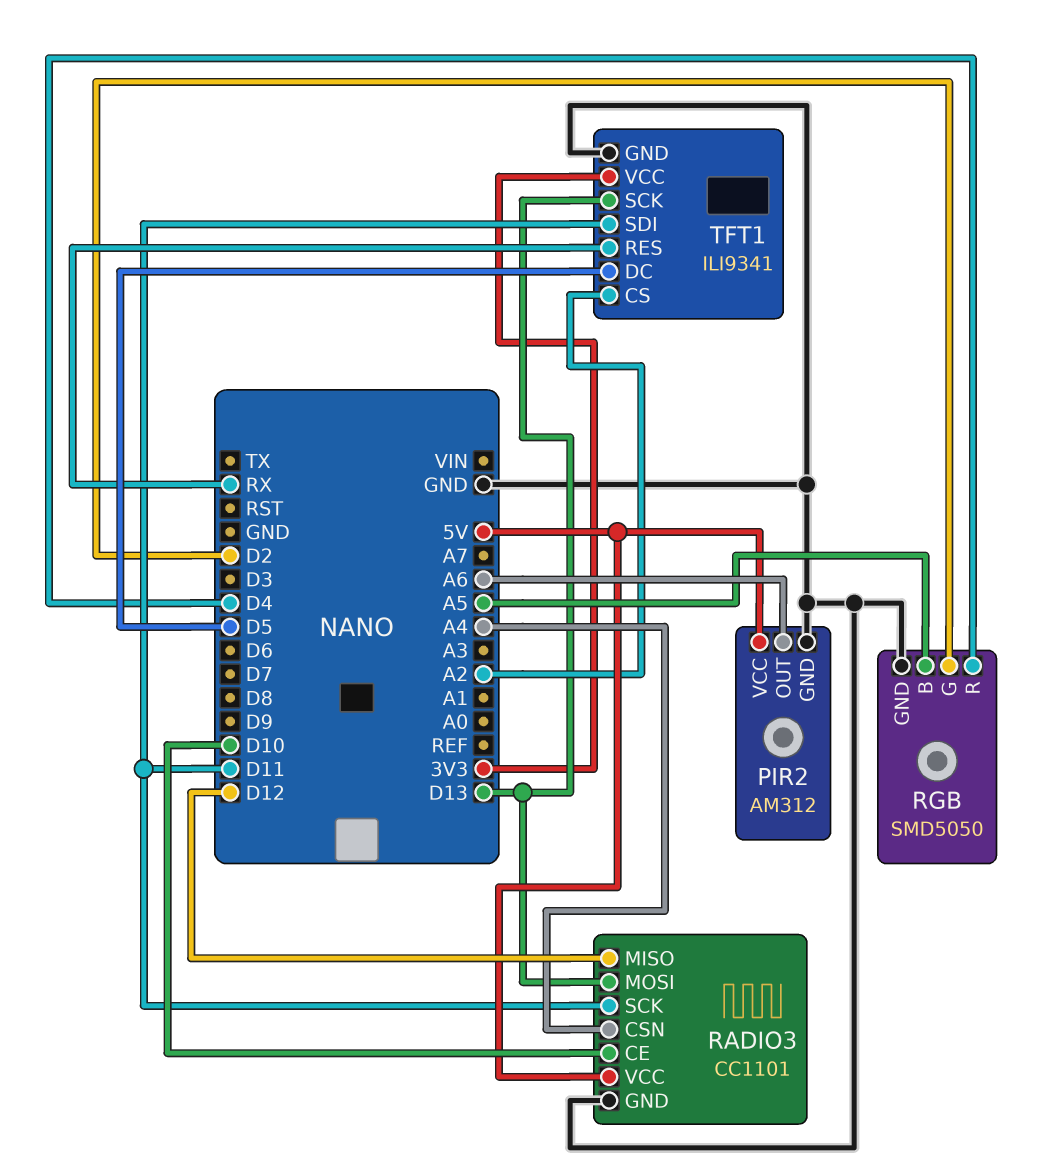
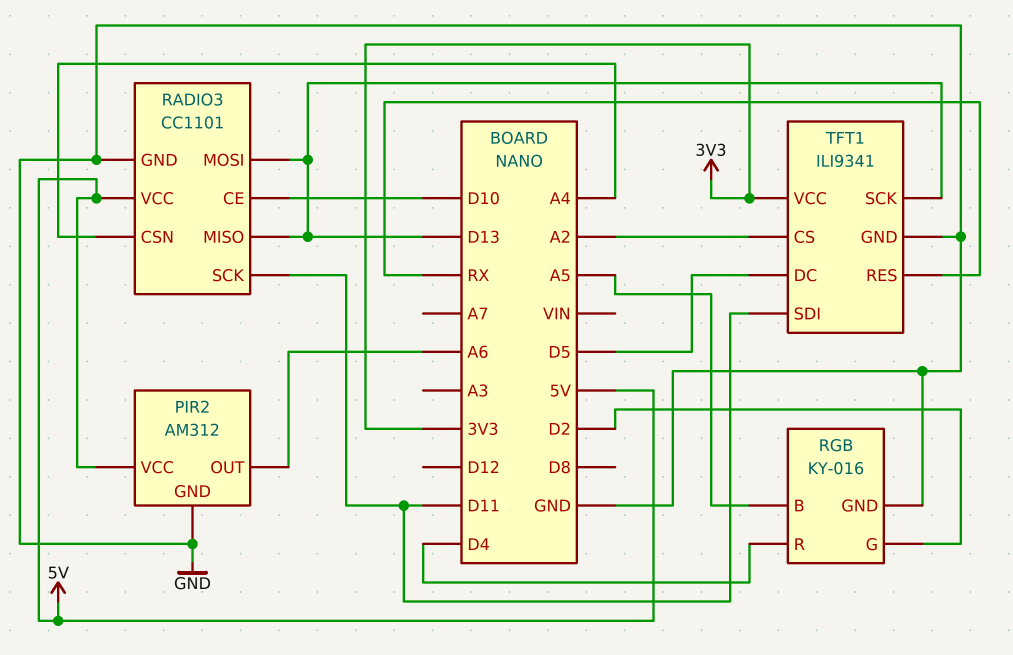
RADIO3 pin MISO: D12 -> D13
RGB: SMD5050 -> KY-016

